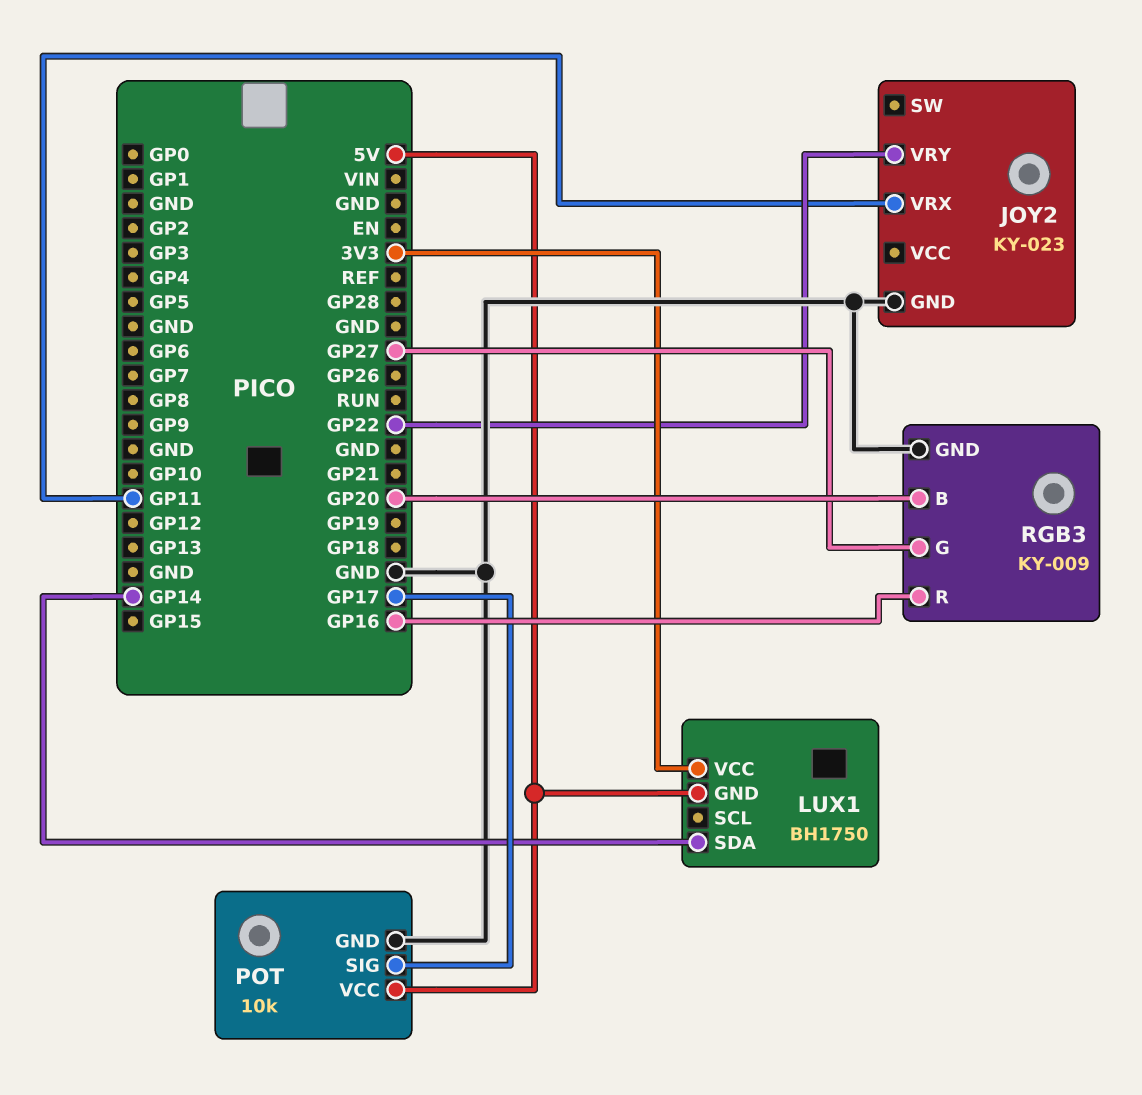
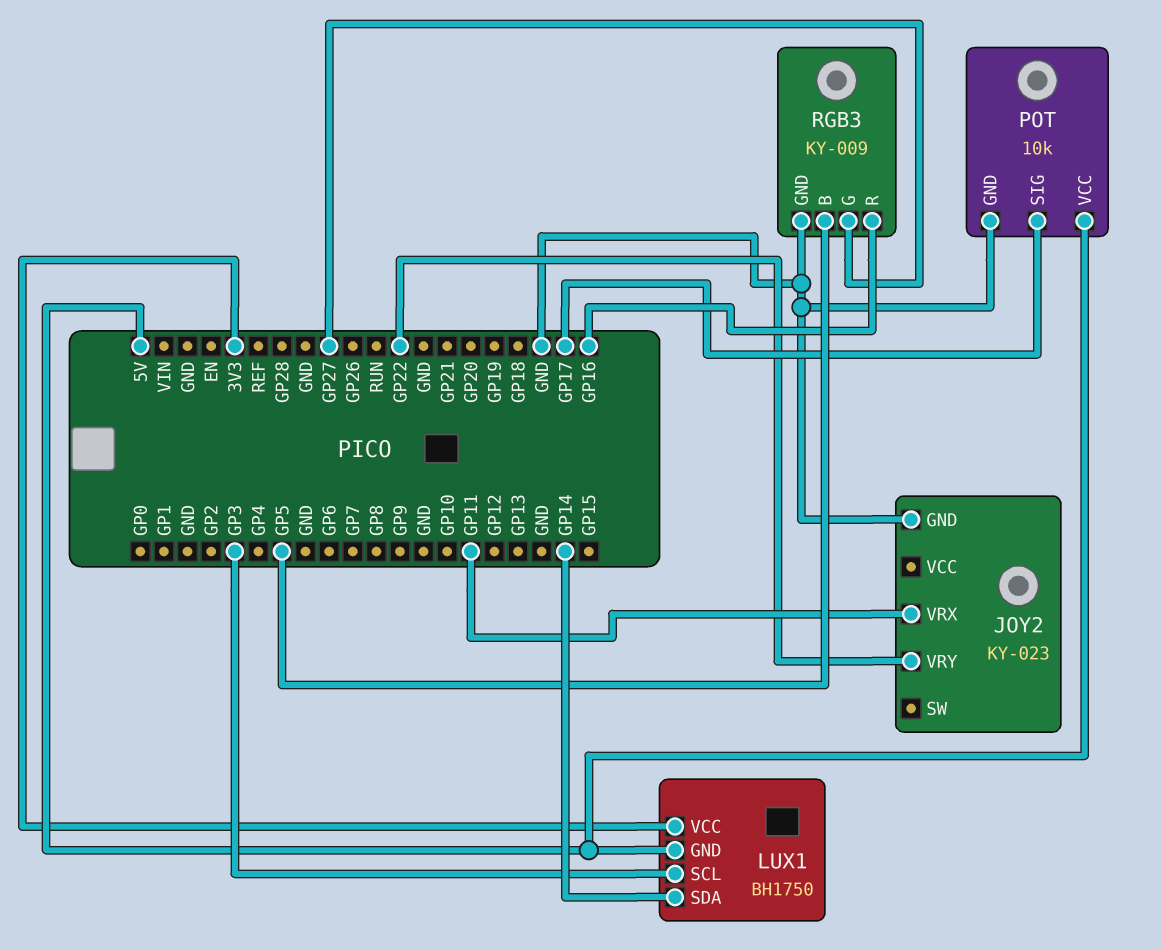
LUX1 pin SCL: none -> GP3
RGB3 pin B: GP20 -> GP5

